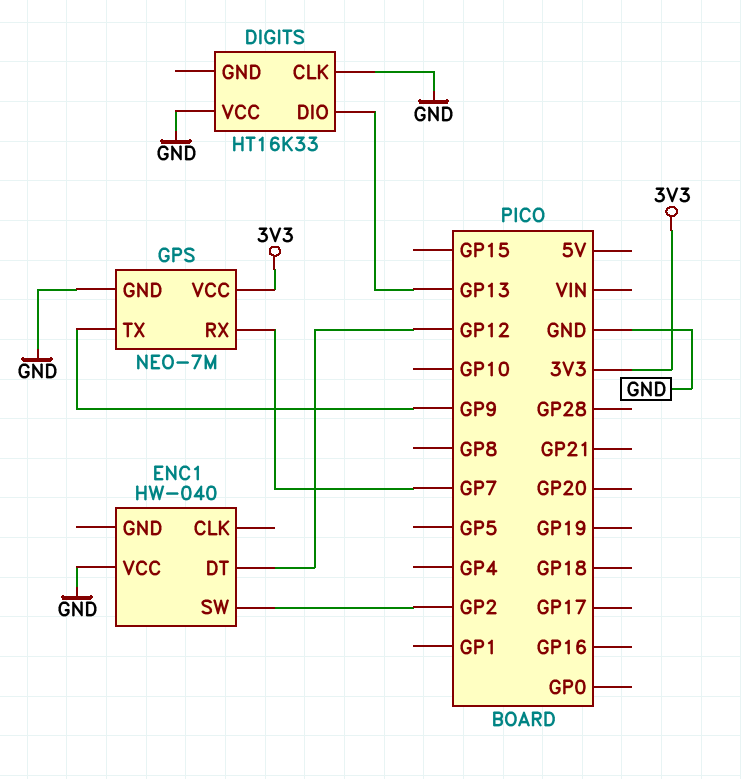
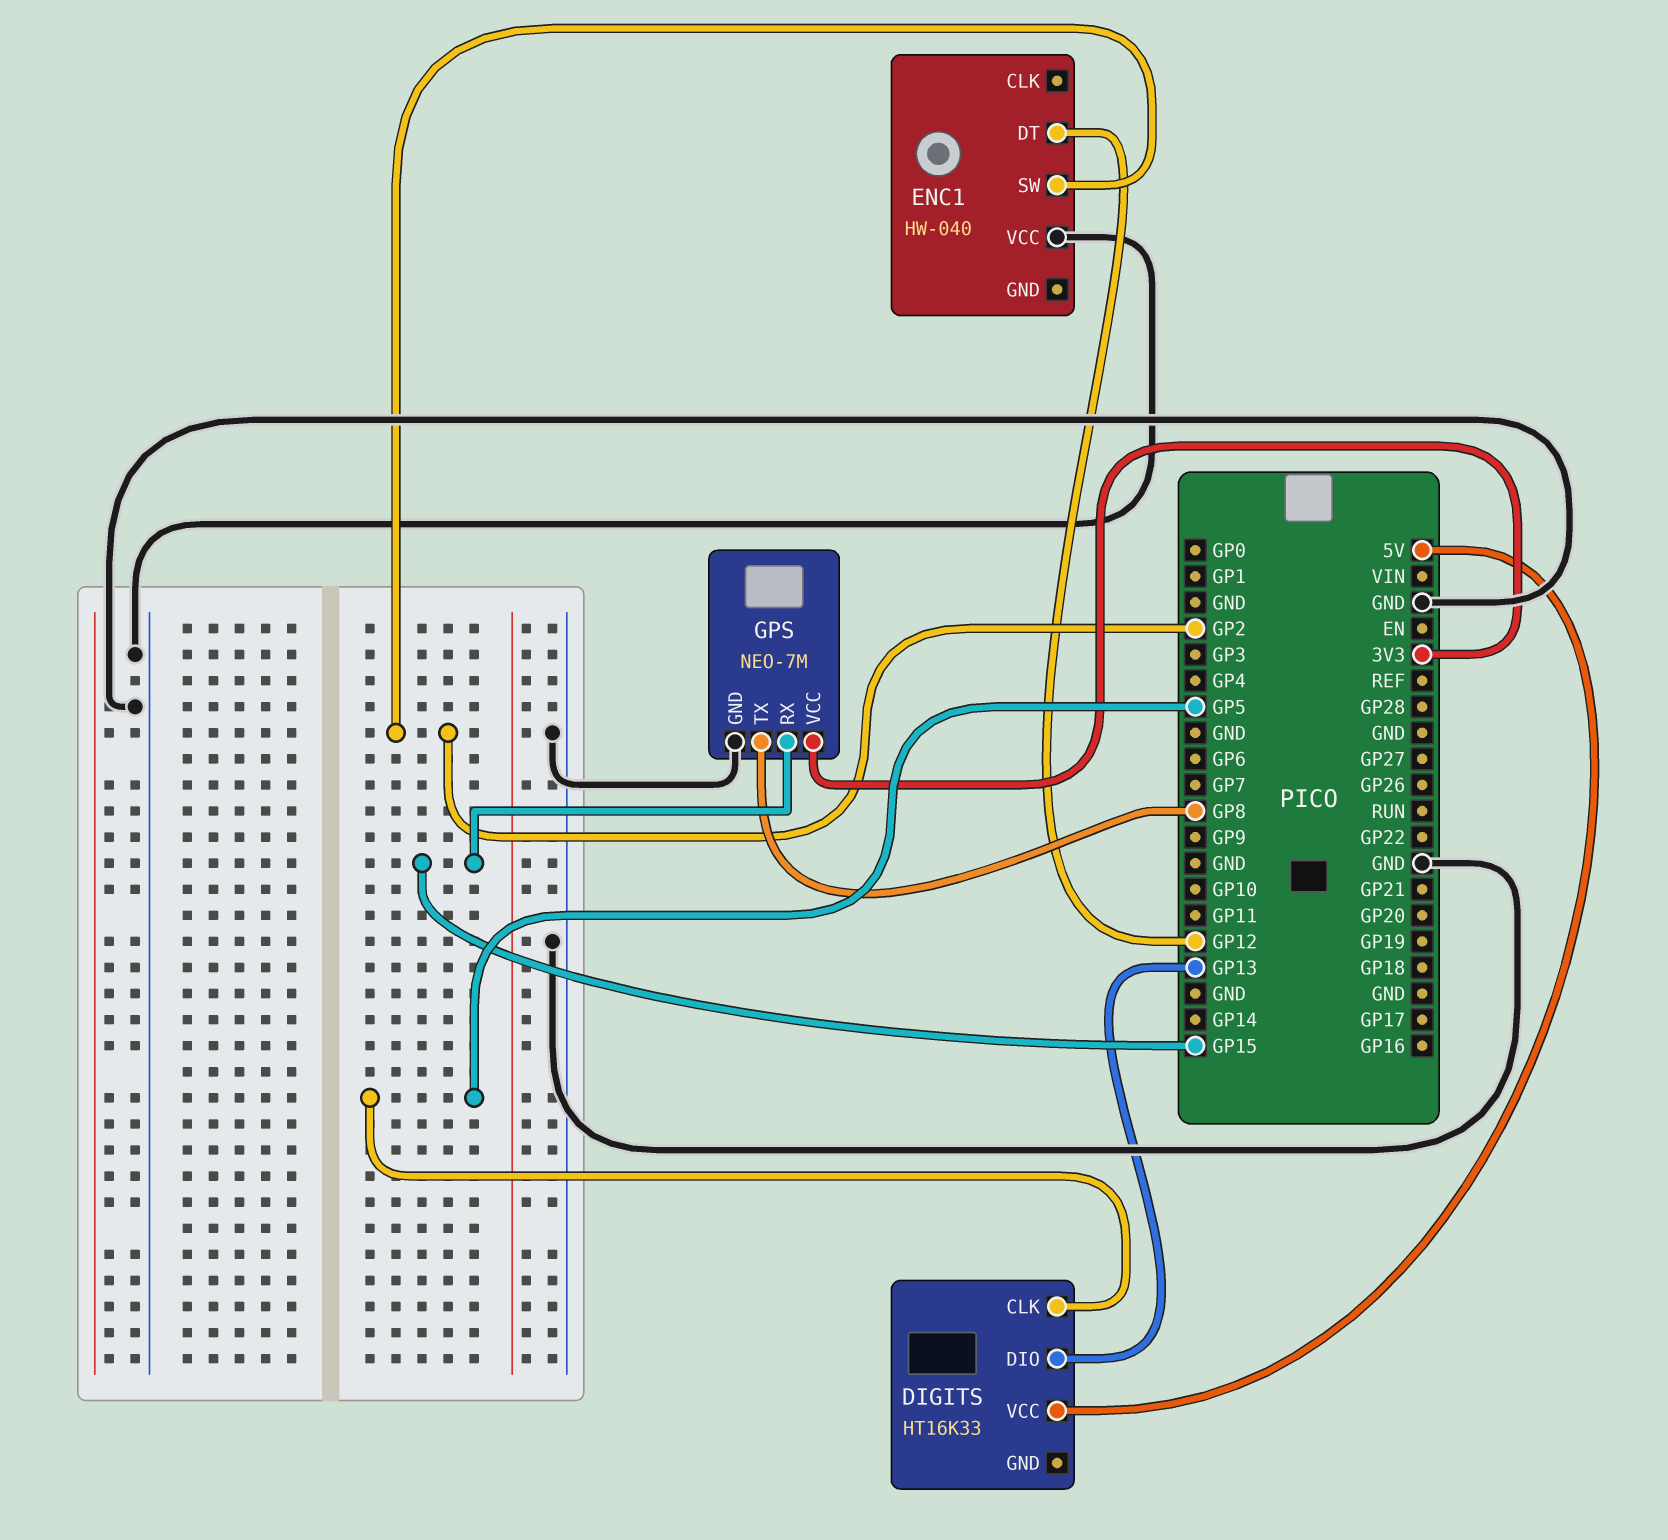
DIGITS pin CLK: GND -> GP5
DIGITS pin VCC: GND -> 5V
GPS pin RX: GP7 -> GP15
GPS pin TX: GP9 -> GP8

